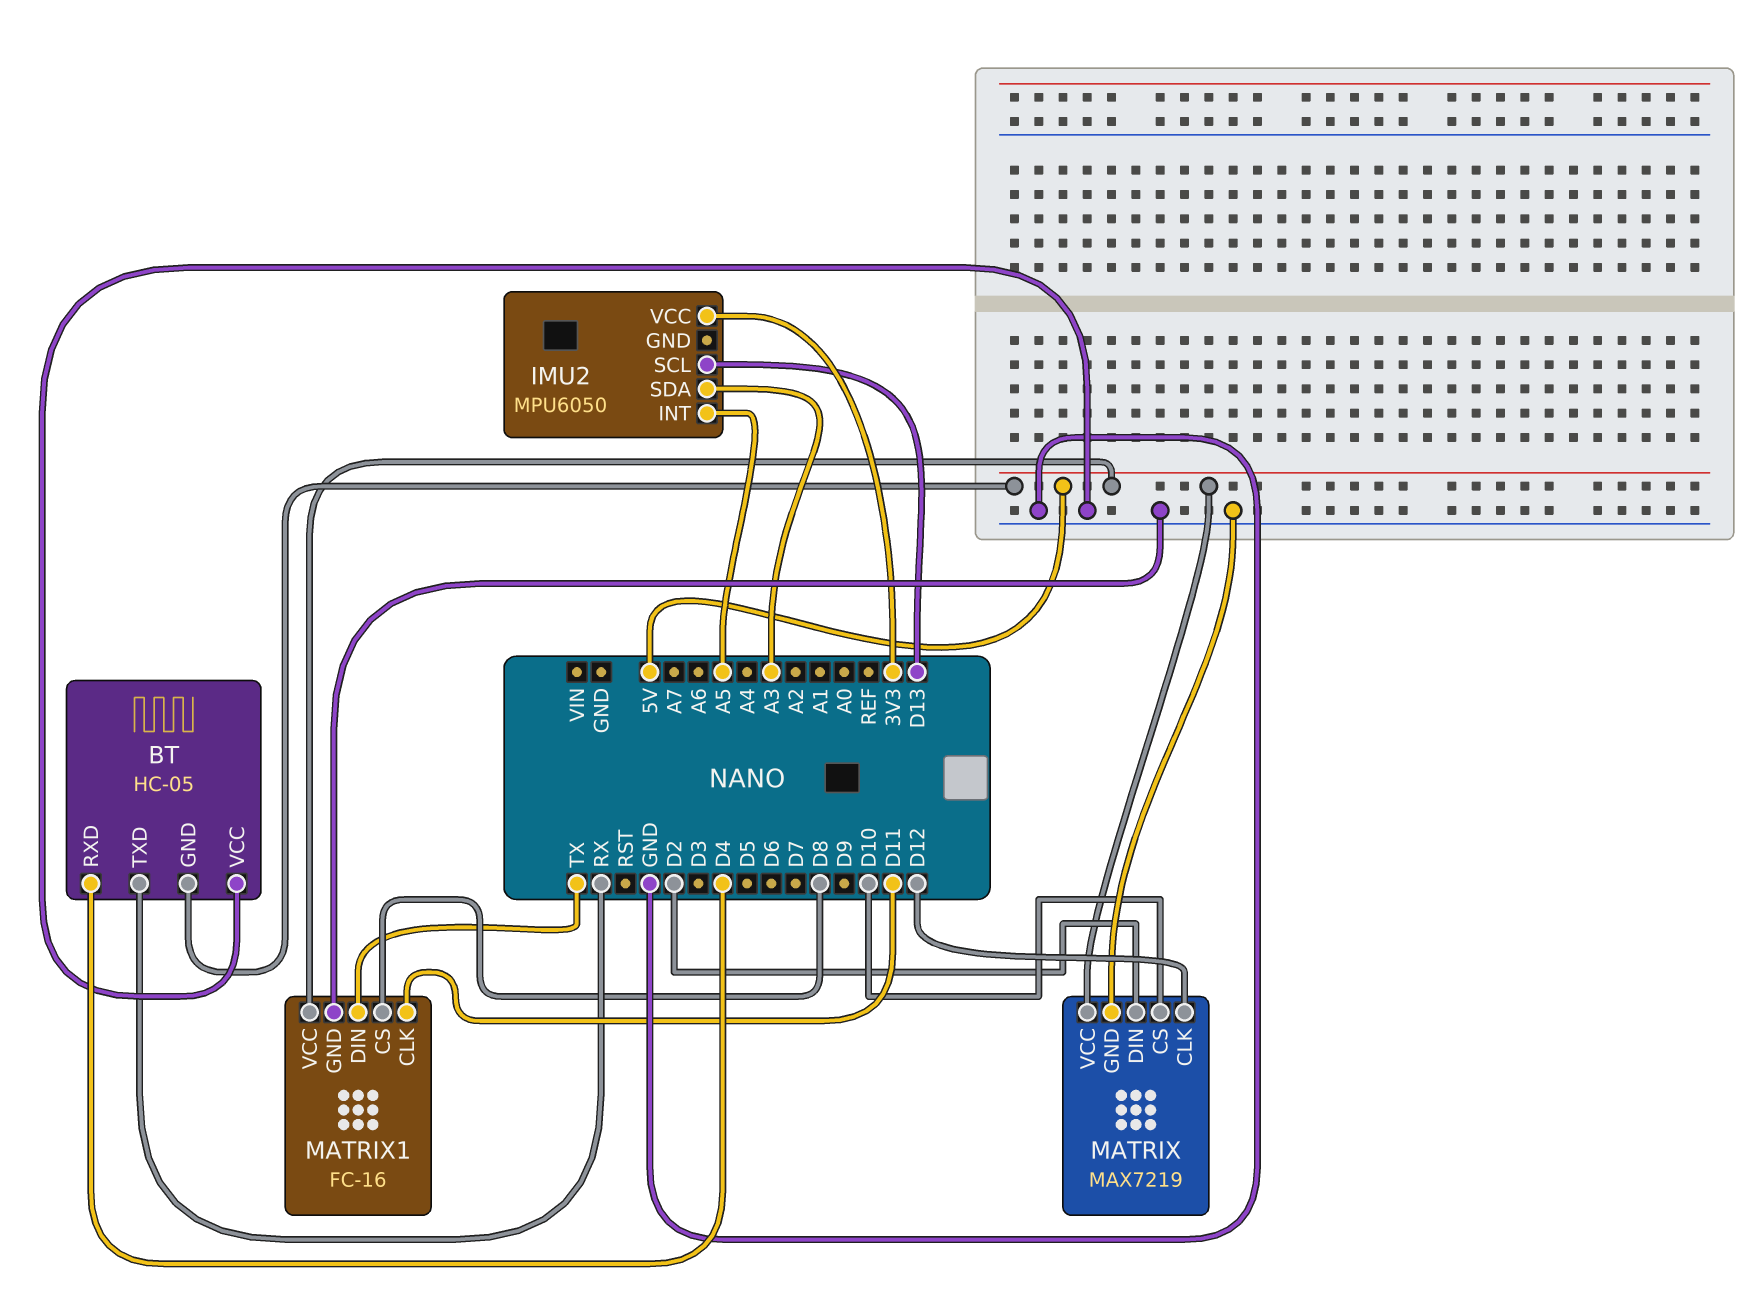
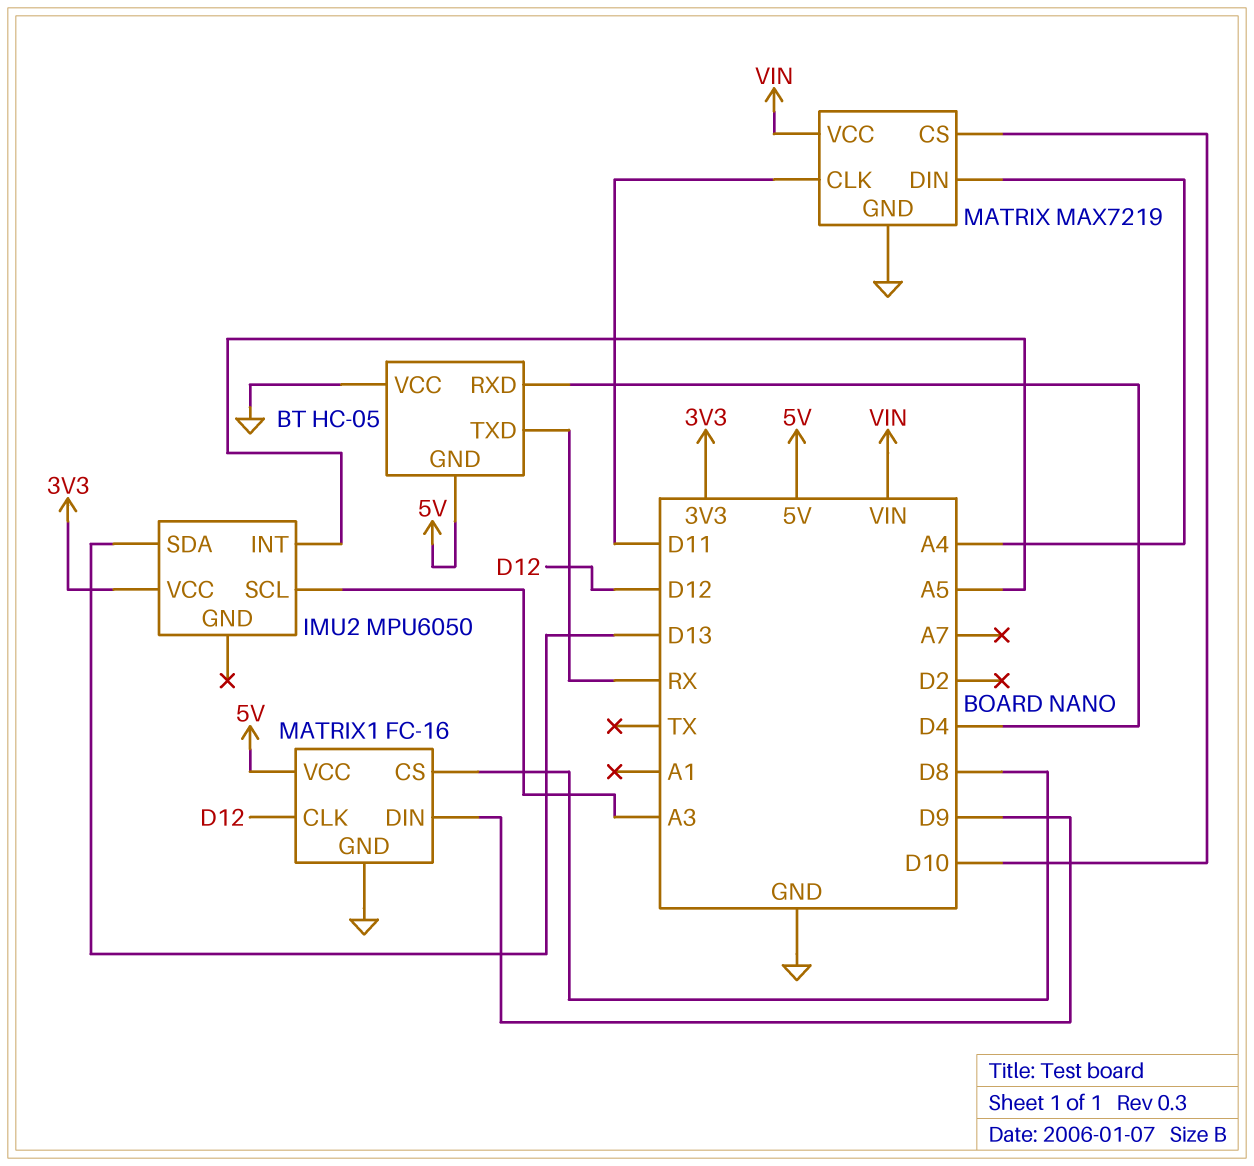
IMU2 pin SCL: D13 -> A3
IMU2 pin SDA: A3 -> D13
MATRIX pin CLK: D12 -> D11
MATRIX pin DIN: D2 -> A4
MATRIX pin VCC: 5V -> VIN
MATRIX1 pin CLK: D11 -> D12
MATRIX1 pin DIN: TX -> D9

